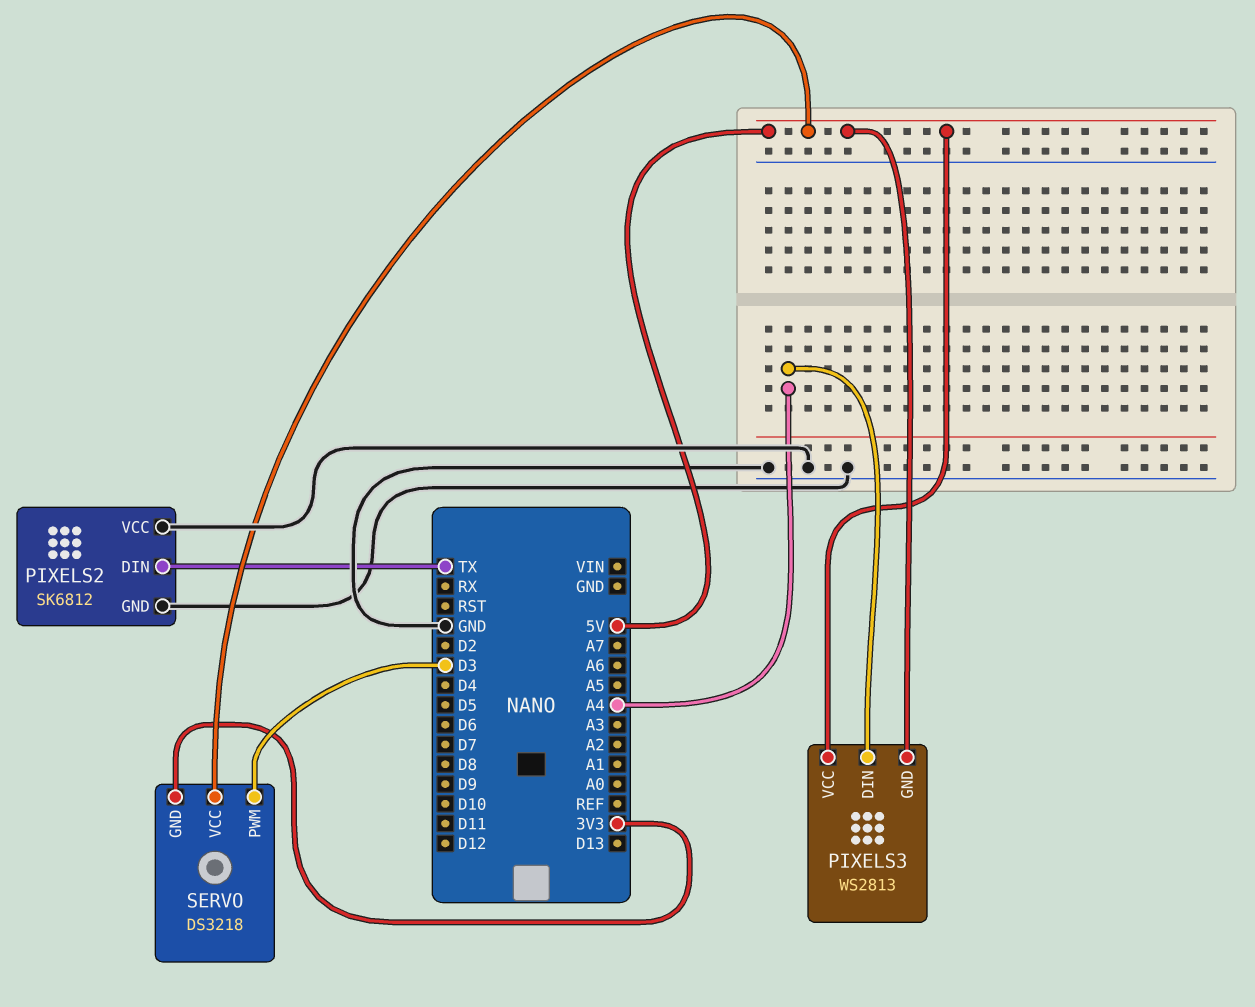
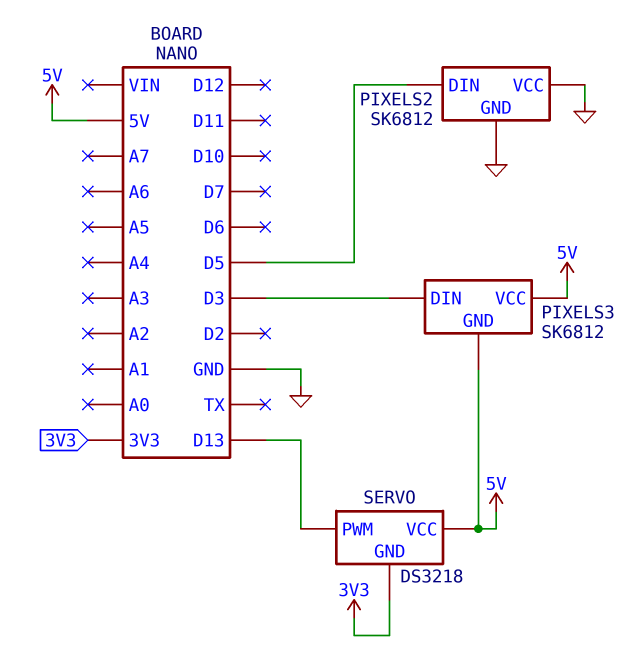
PIXELS2 pin DIN: TX -> D5
PIXELS3: WS2813 -> SK6812
PIXELS3 pin DIN: A4 -> D3
SERVO pin PWM: D3 -> D13

